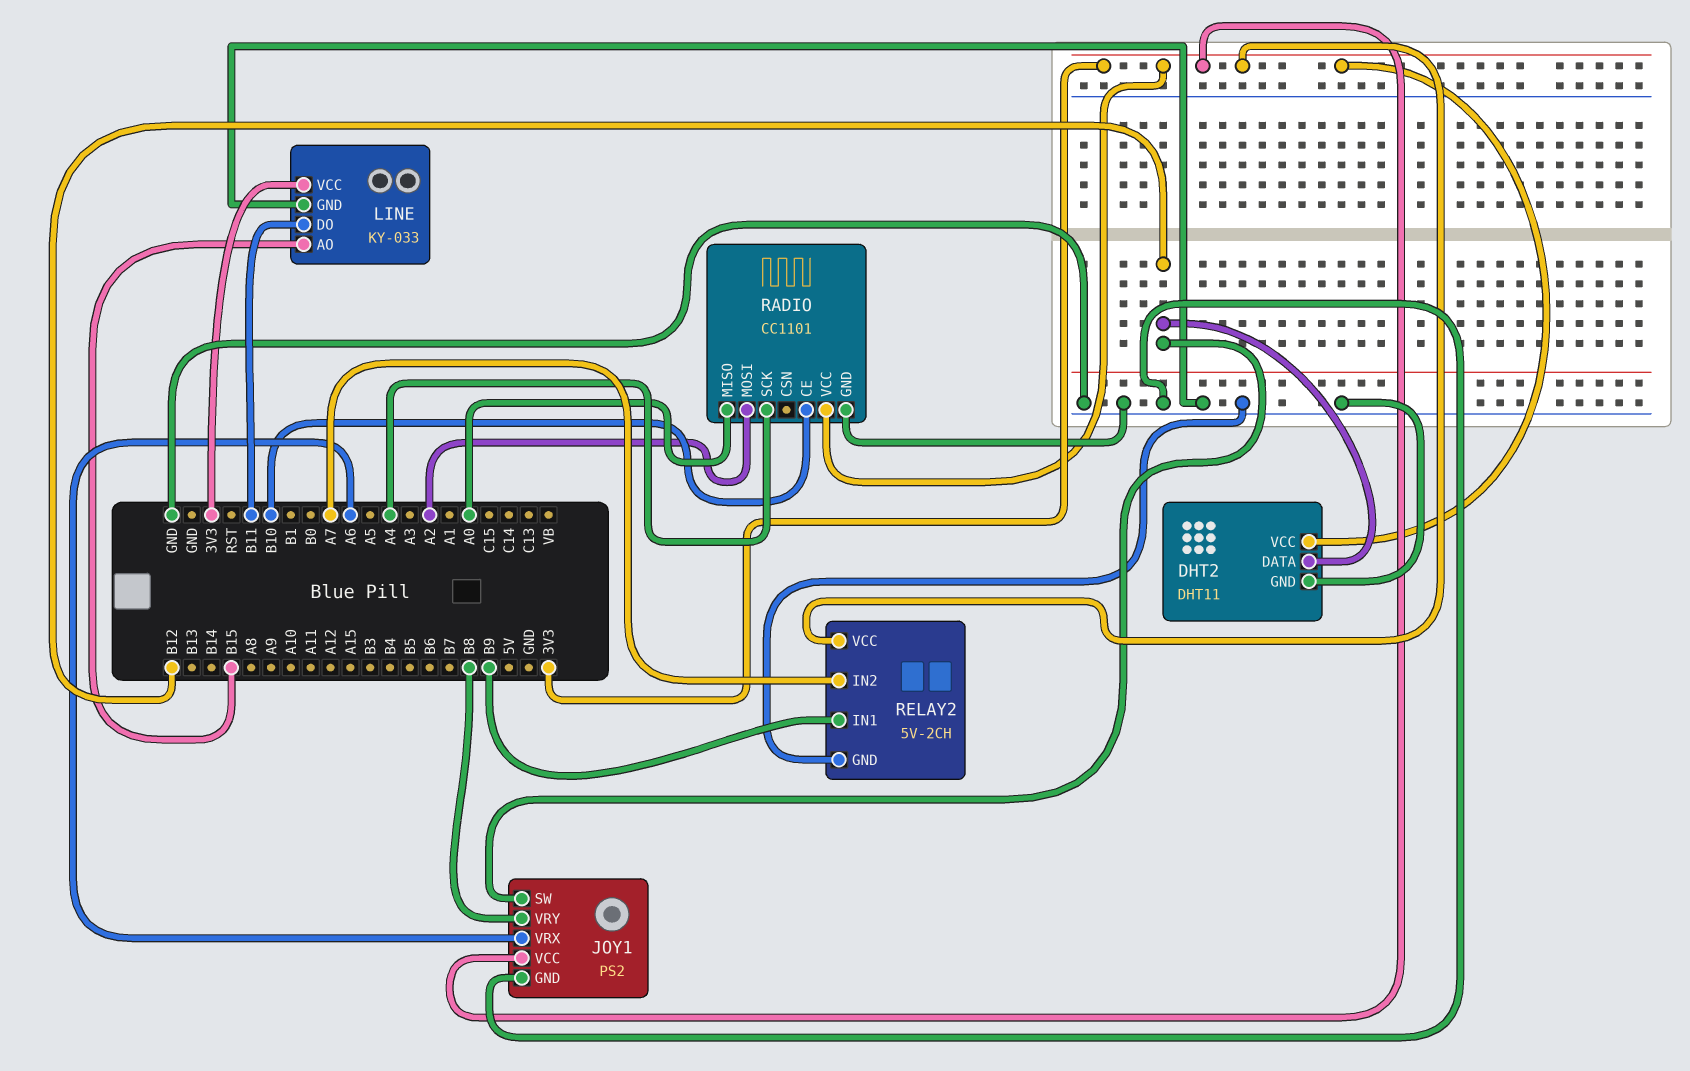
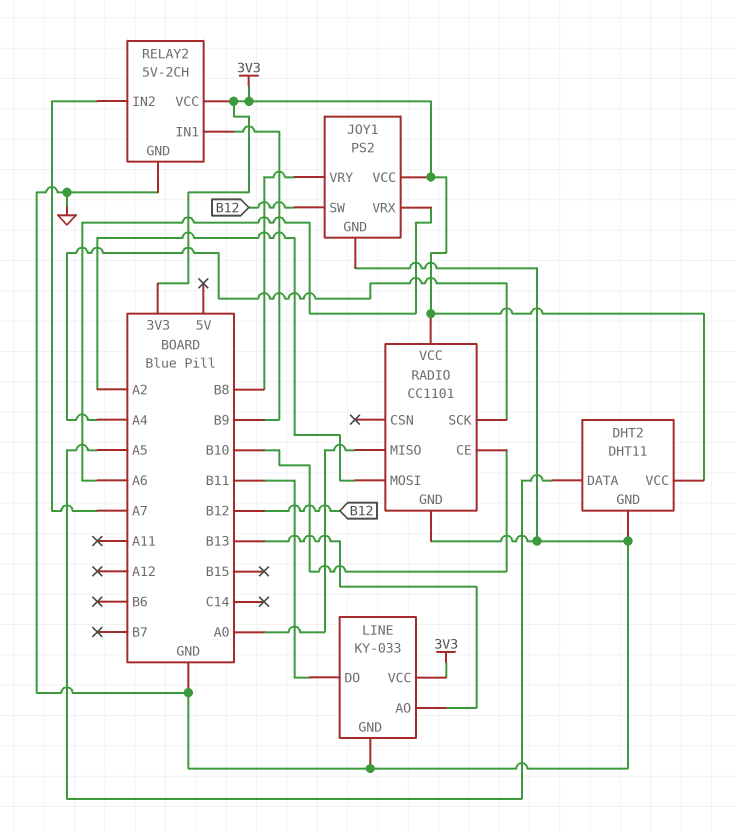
DHT2 pin DATA: B12 -> A5
LINE pin AO: B15 -> B13

